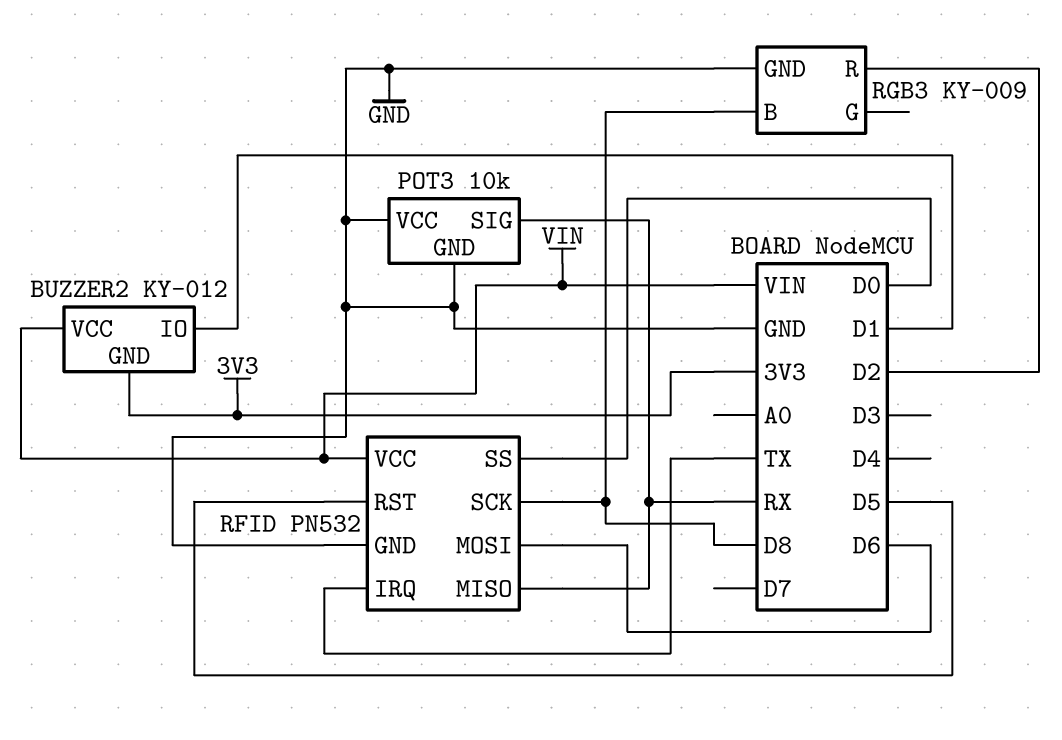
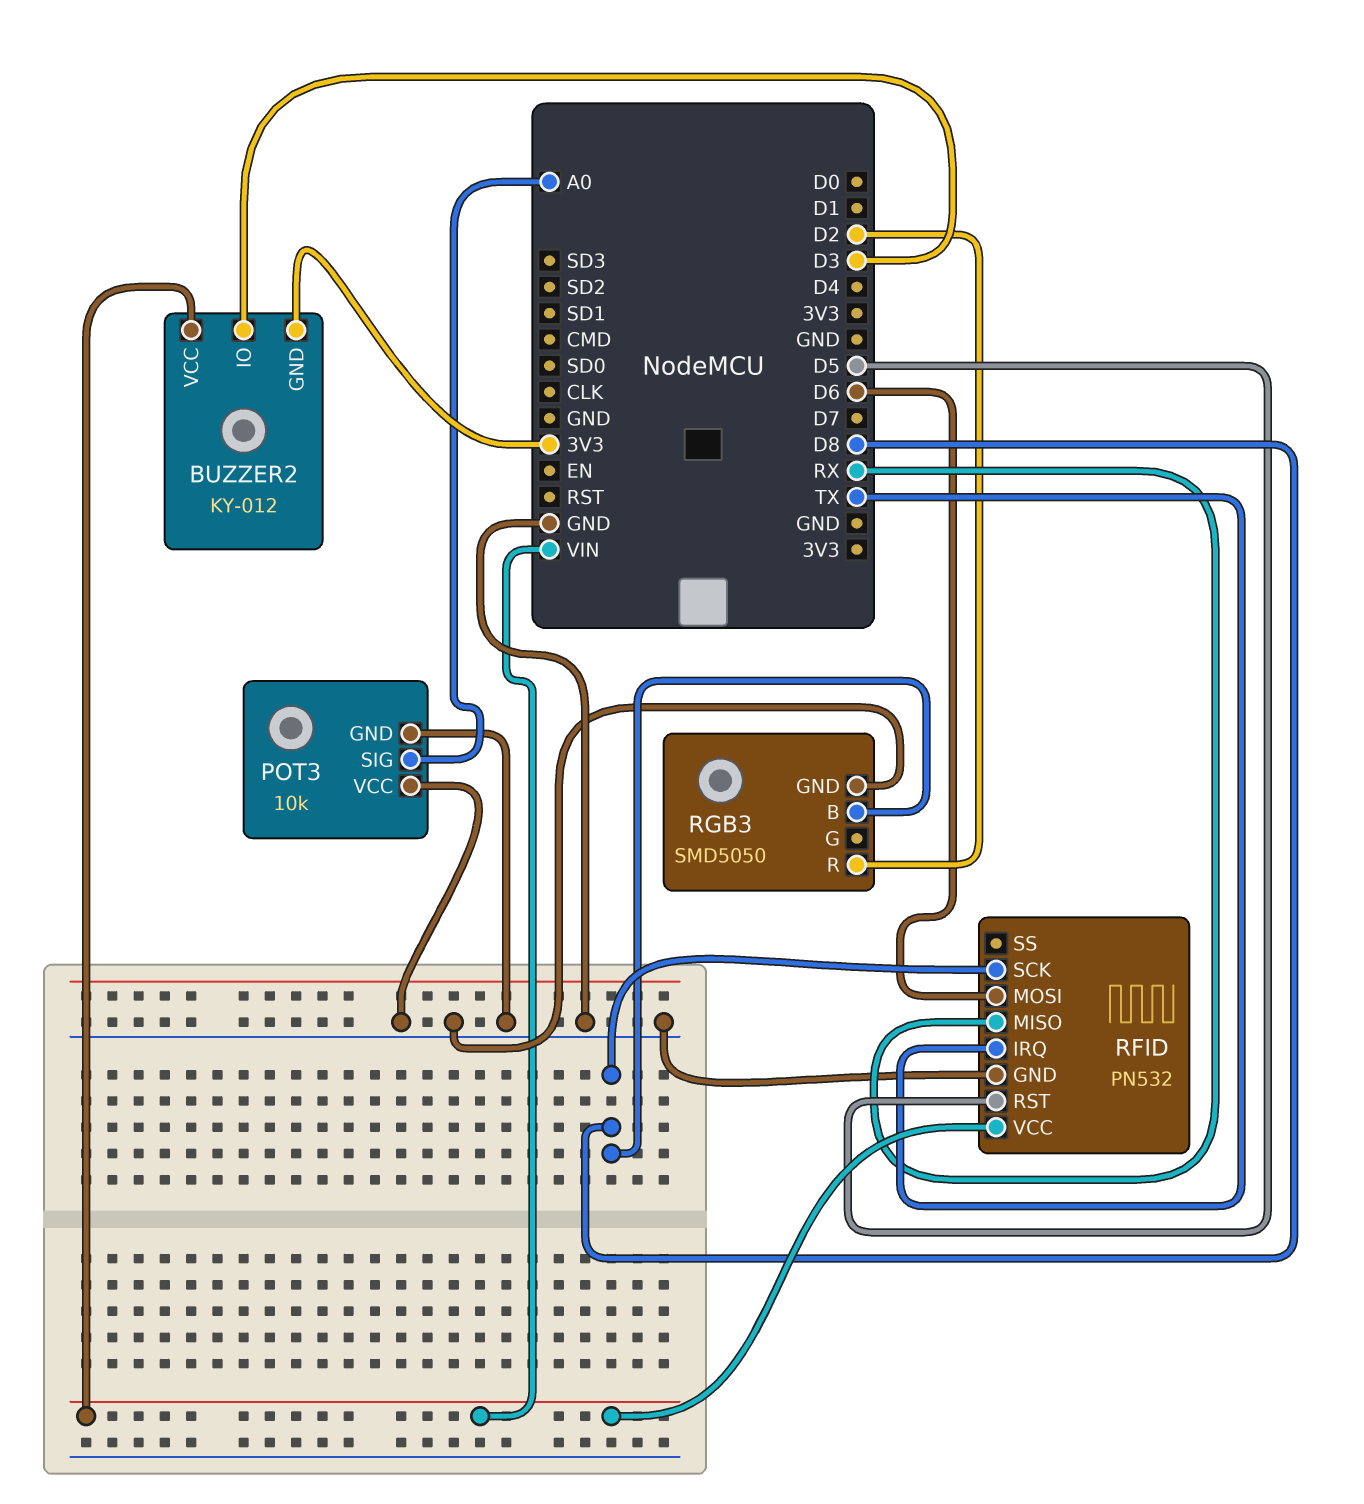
BUZZER2 pin IO: D1 -> D3
POT3 pin SIG: RX -> A0
RFID pin SS: D0 -> none
RGB3: KY-009 -> SMD5050

